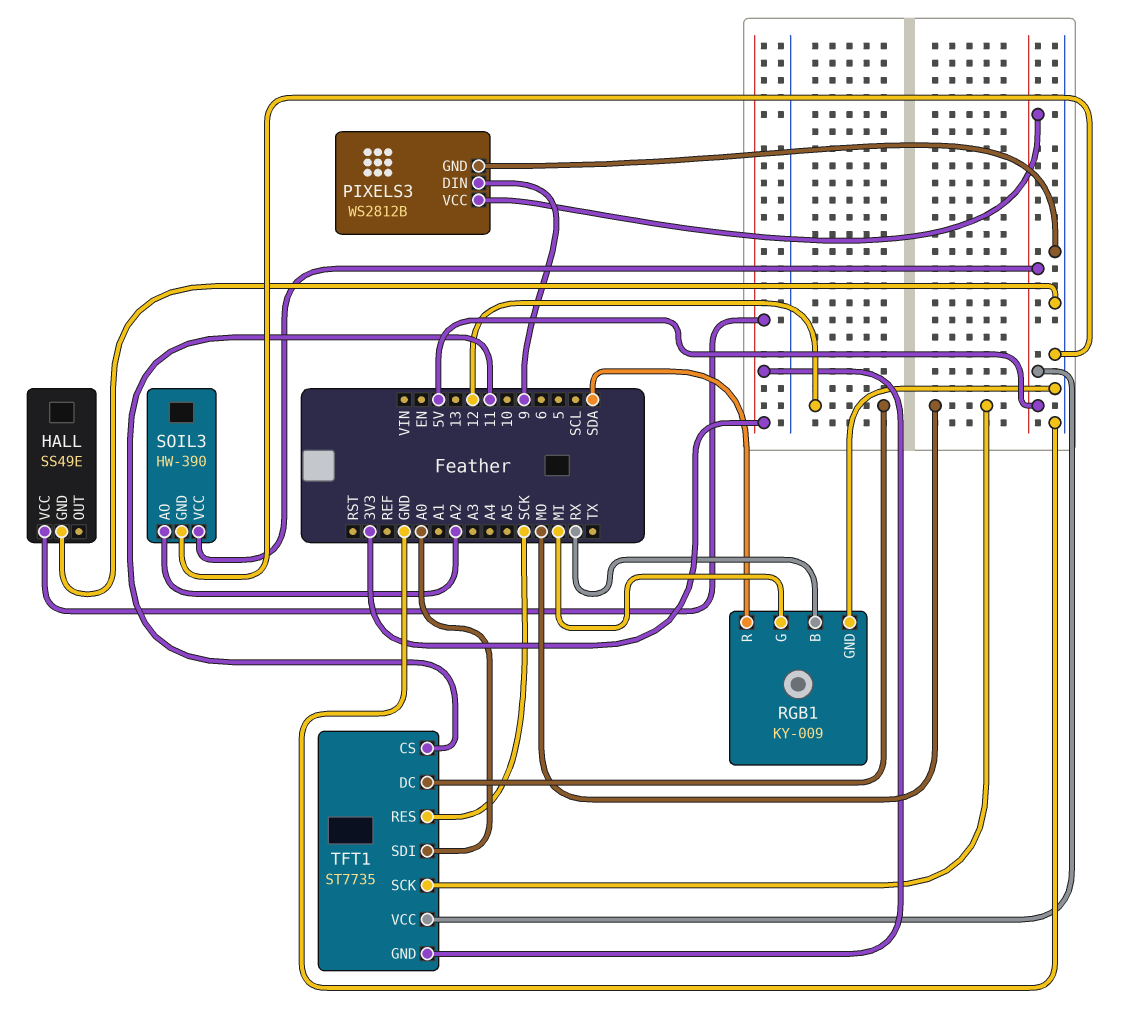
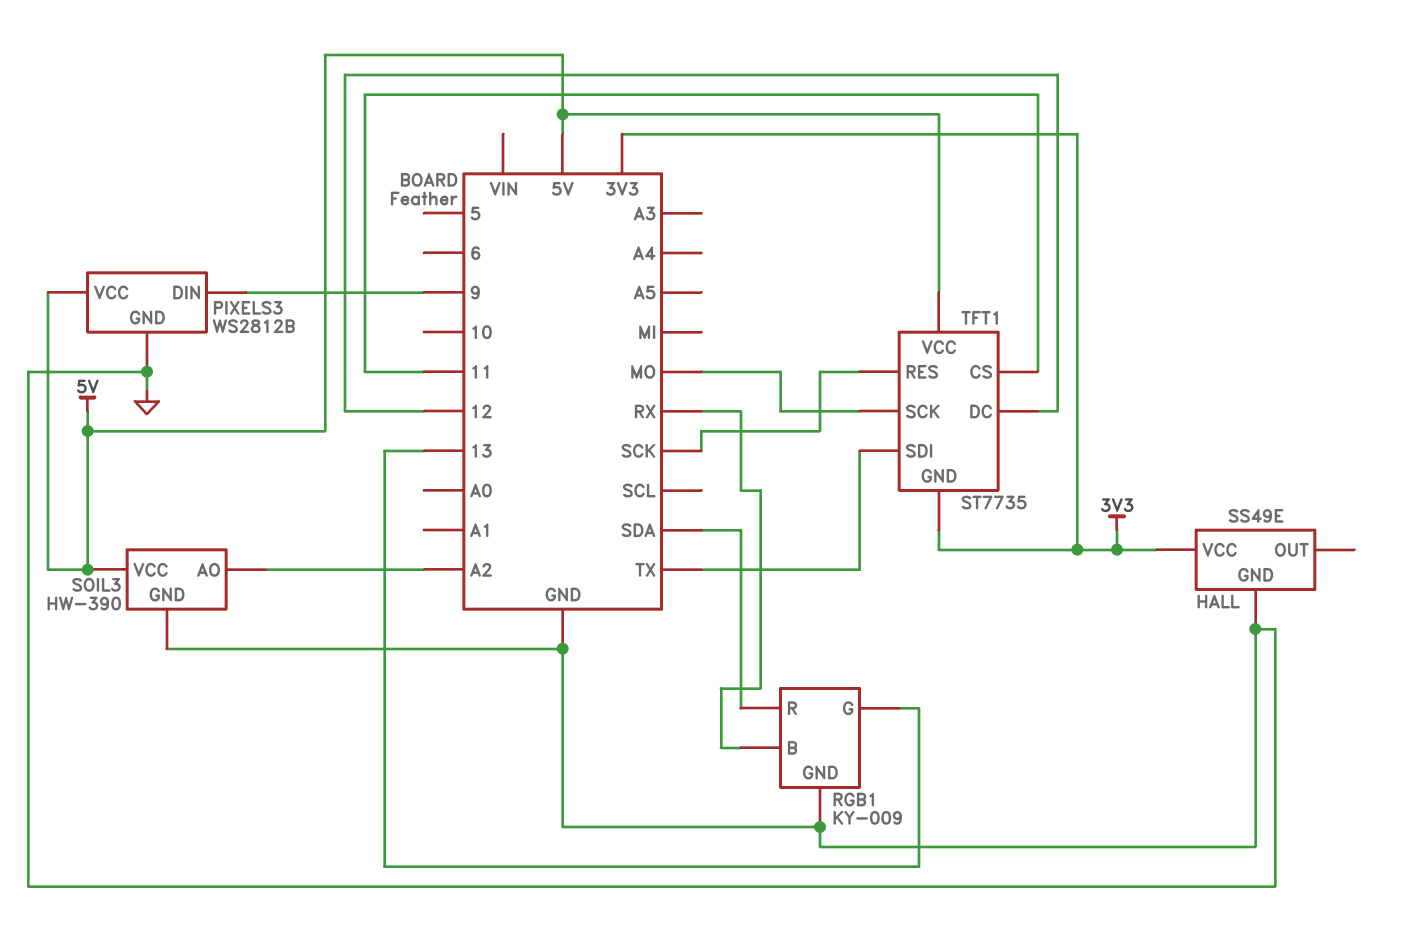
RGB1 pin G: MI -> 13
TFT1 pin SDI: A0 -> TX

